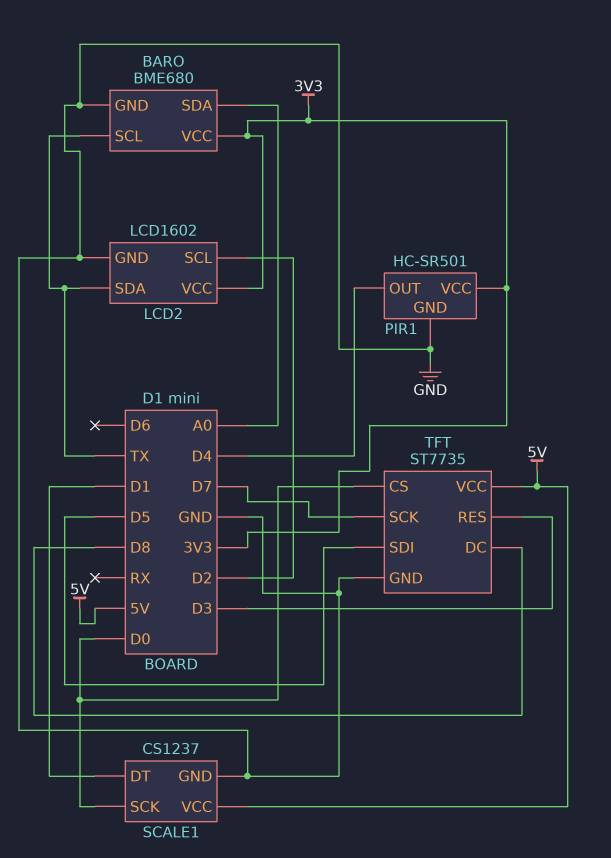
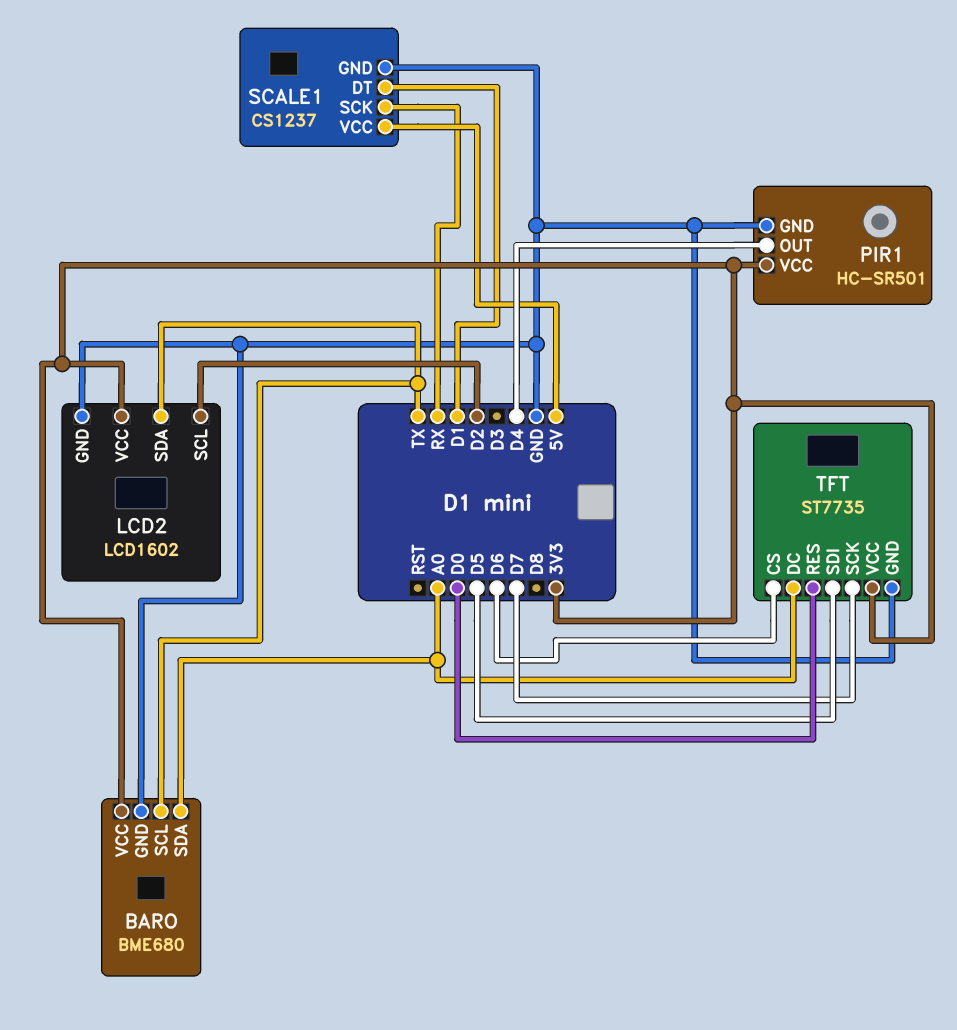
SCALE1 pin SCK: D0 -> RX
TFT pin CS: D0 -> D6
TFT pin DC: D8 -> A0
TFT pin RES: D3 -> D0
TFT pin VCC: 5V -> 3V3

